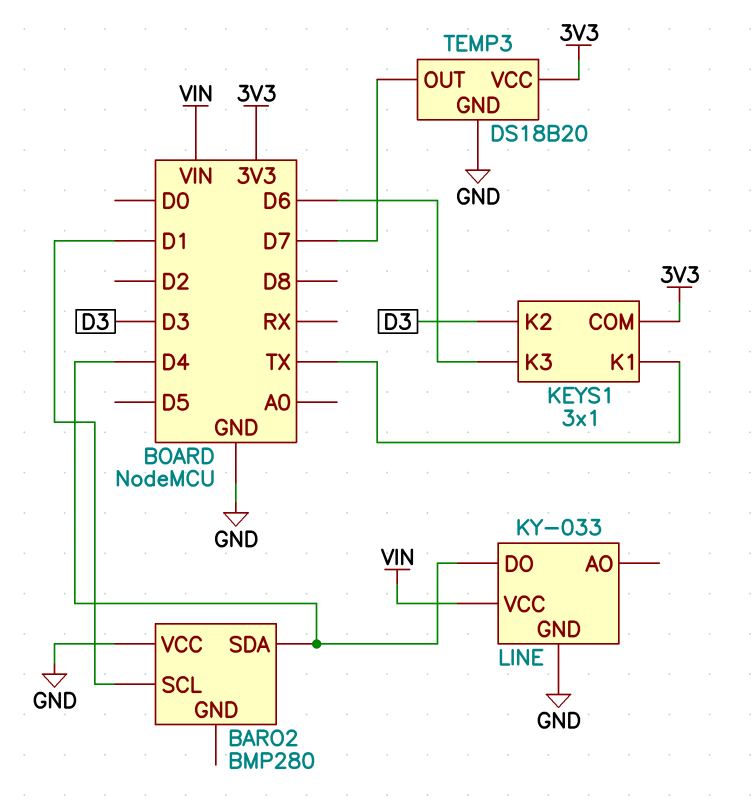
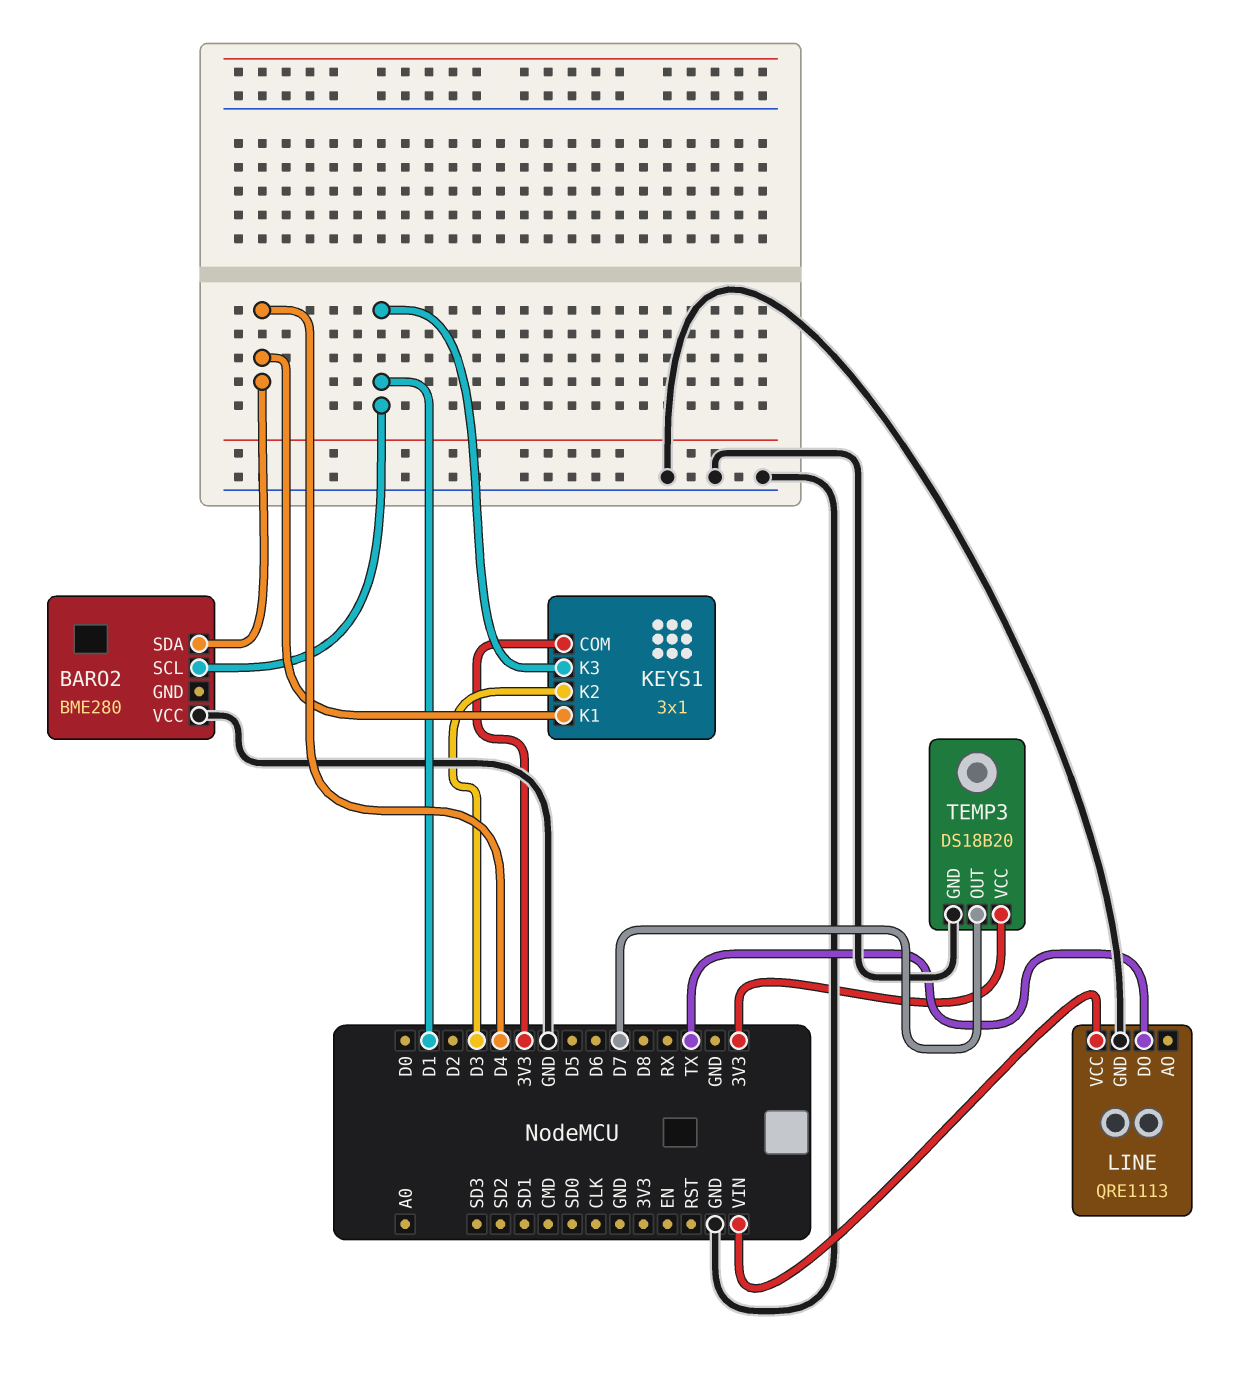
BARO2: BMP280 -> BME280
KEYS1 pin K1: TX -> D4
KEYS1 pin K3: D6 -> D1
LINE: KY-033 -> QRE1113
LINE pin DO: D4 -> TX

